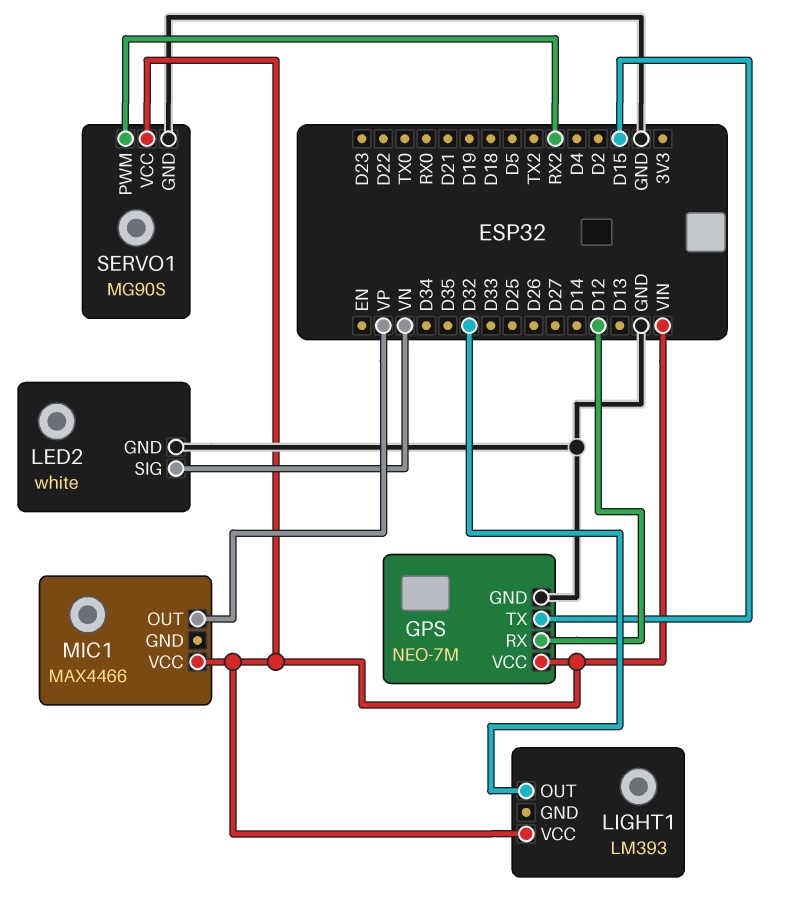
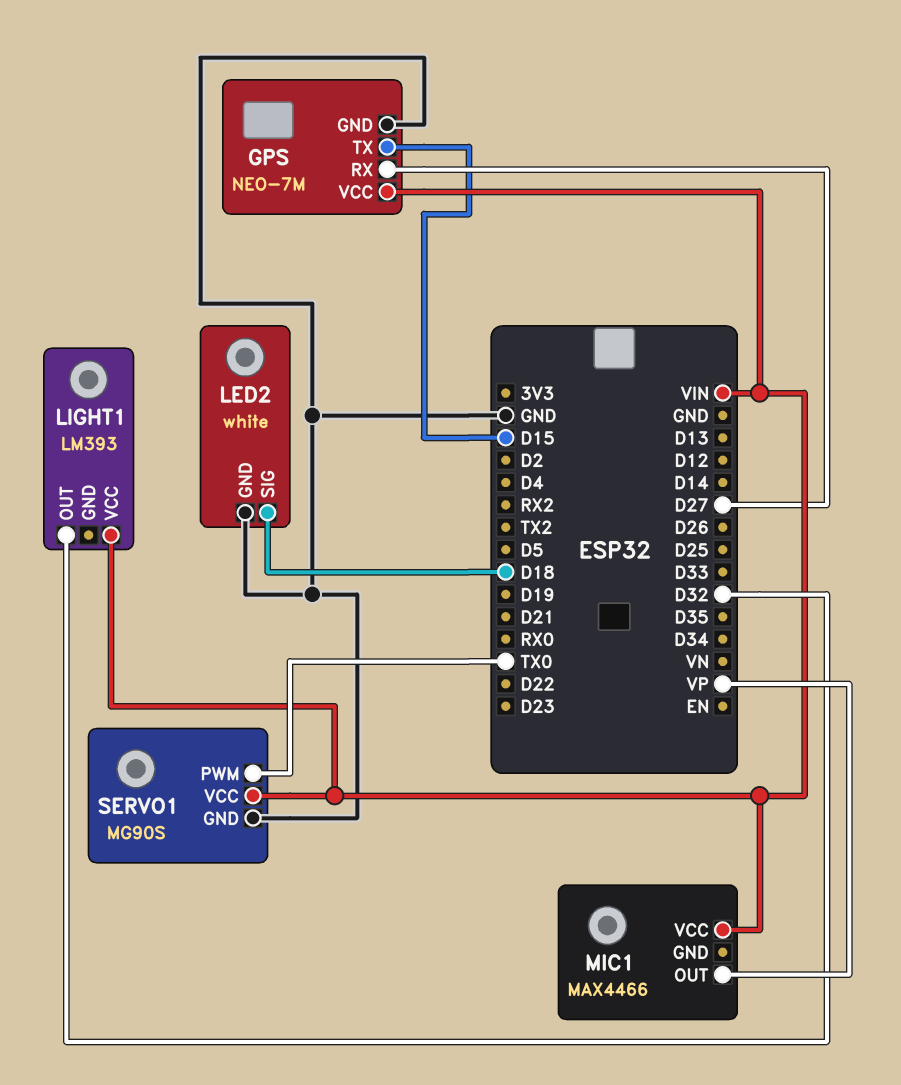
GPS pin RX: D12 -> D27
LED2 pin SIG: VN -> D18
SERVO1 pin PWM: RX2 -> TX0

